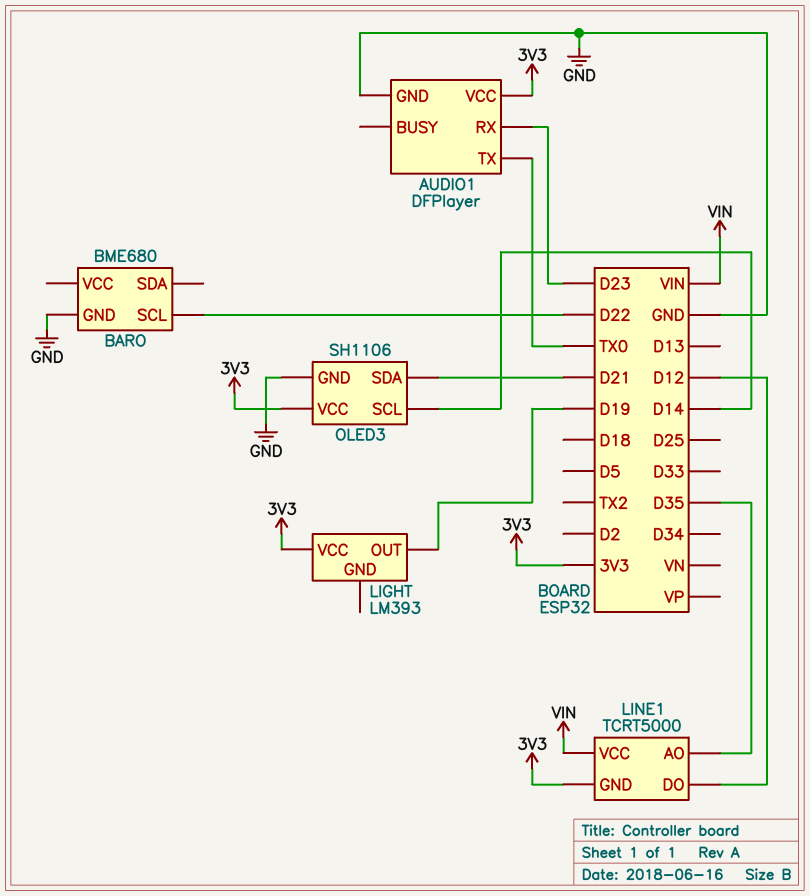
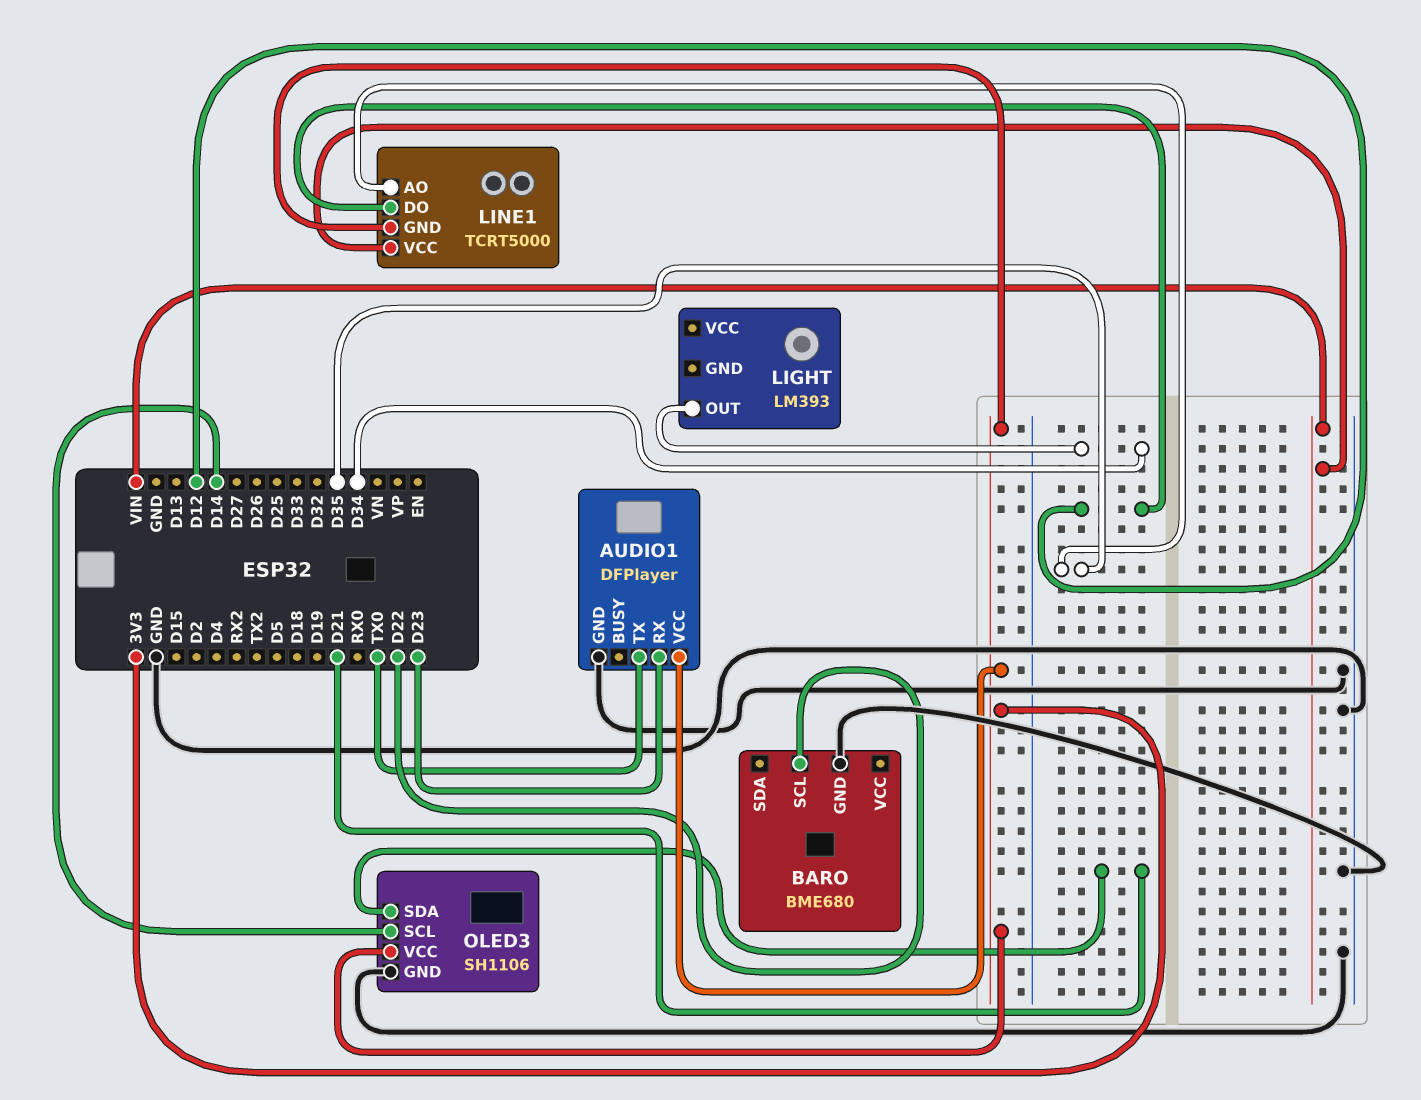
LIGHT pin OUT: D19 -> D34
LIGHT pin VCC: 3V3 -> none

